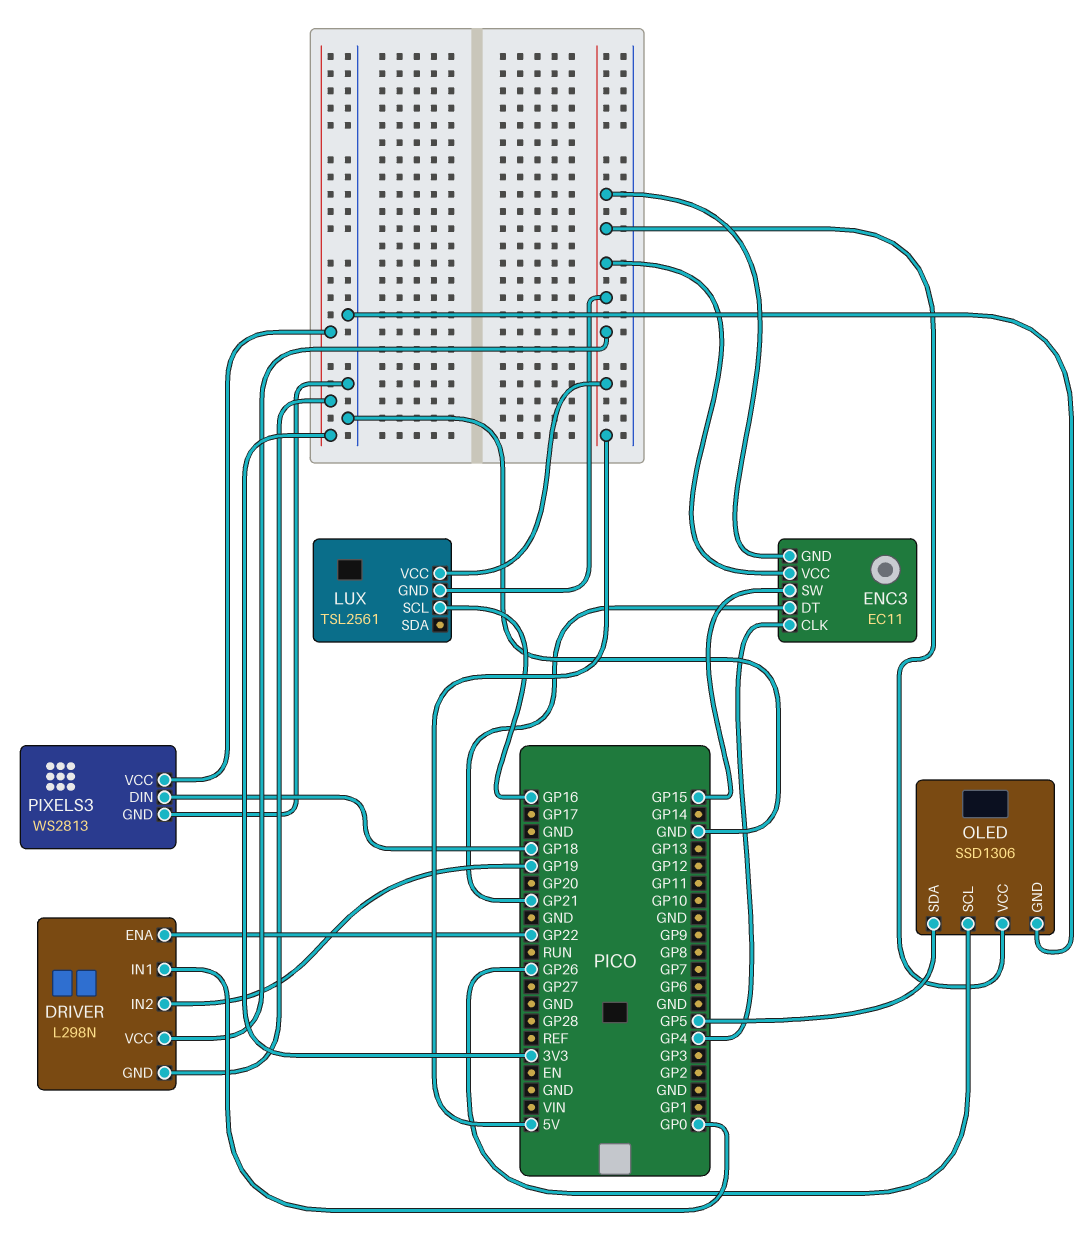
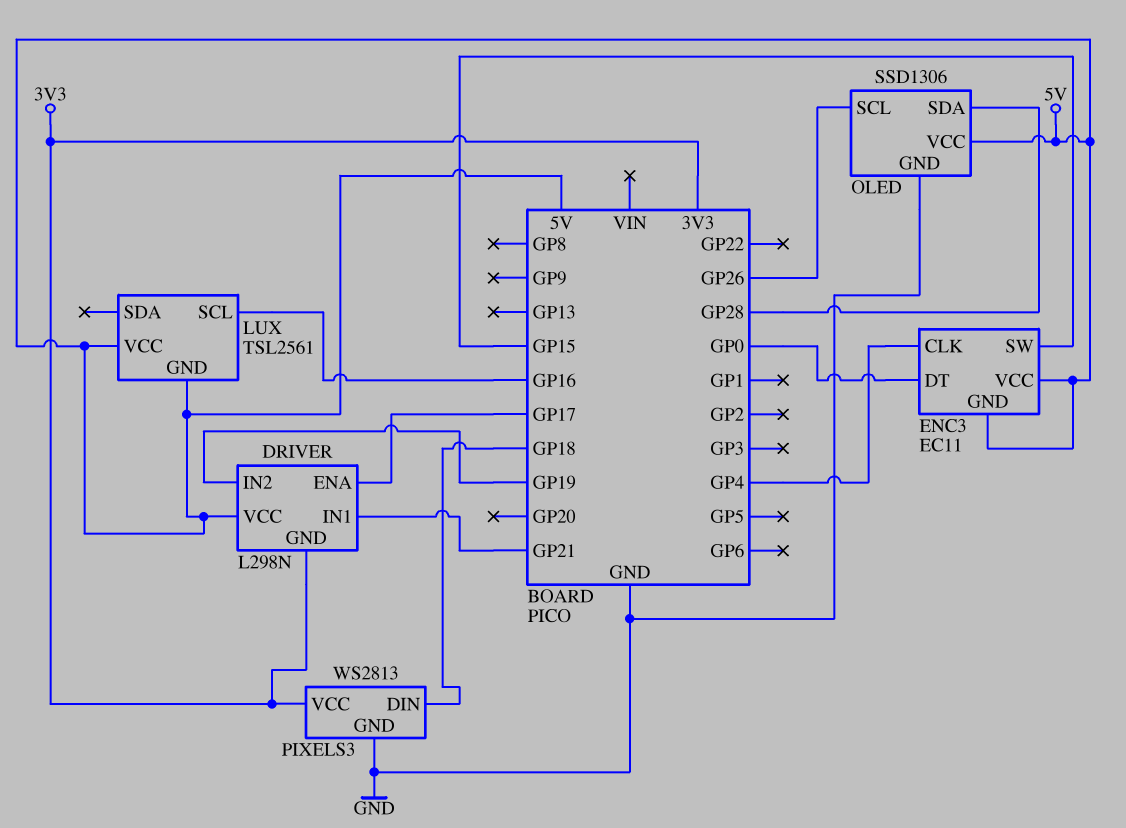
DRIVER pin ENA: GP22 -> GP17
DRIVER pin IN1: GP0 -> GP21
ENC3 pin DT: GP21 -> GP0
OLED pin SDA: GP5 -> GP28

